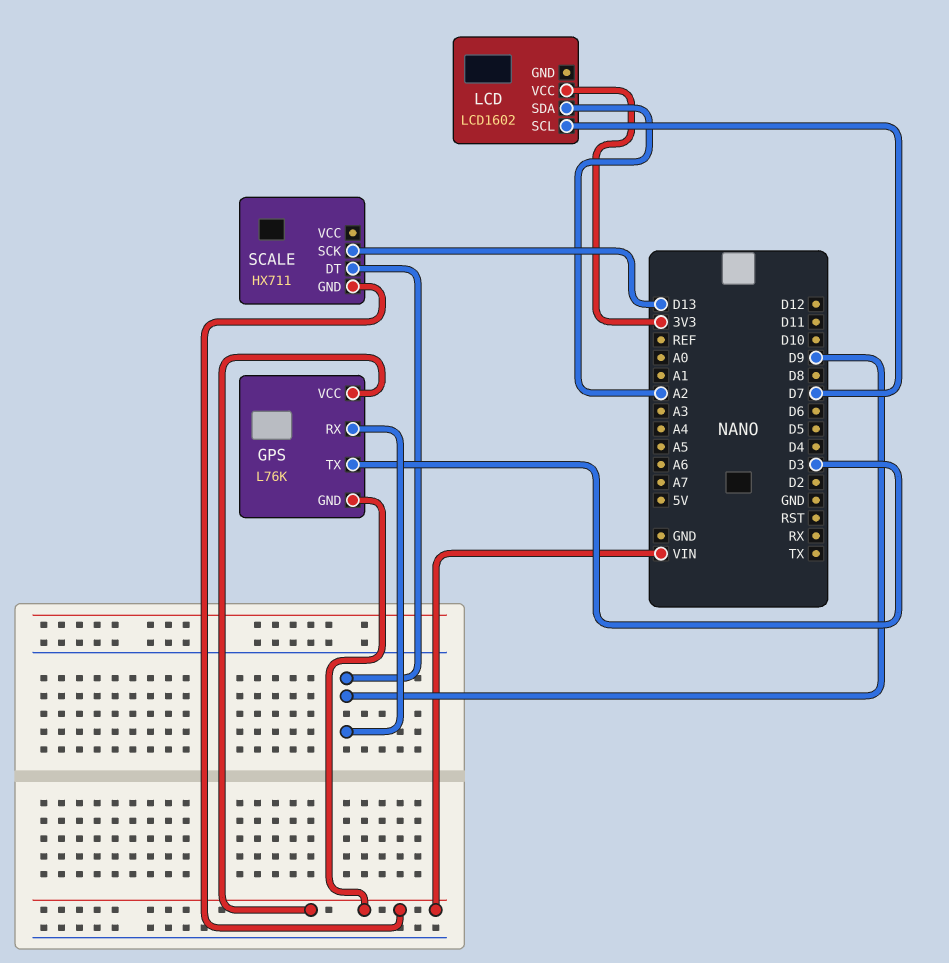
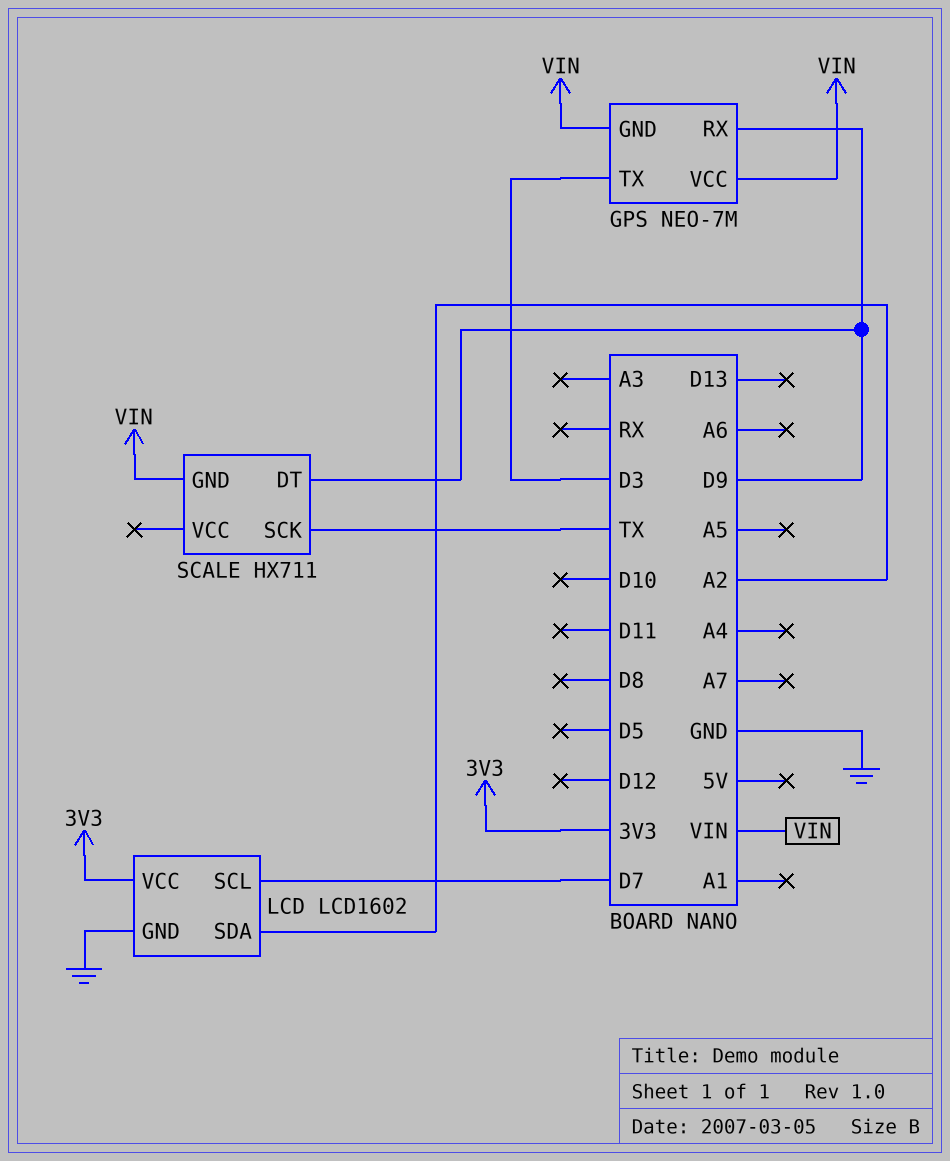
GPS: L76K -> NEO-7M
LCD pin GND: none -> GND
SCALE pin SCK: D13 -> TX

